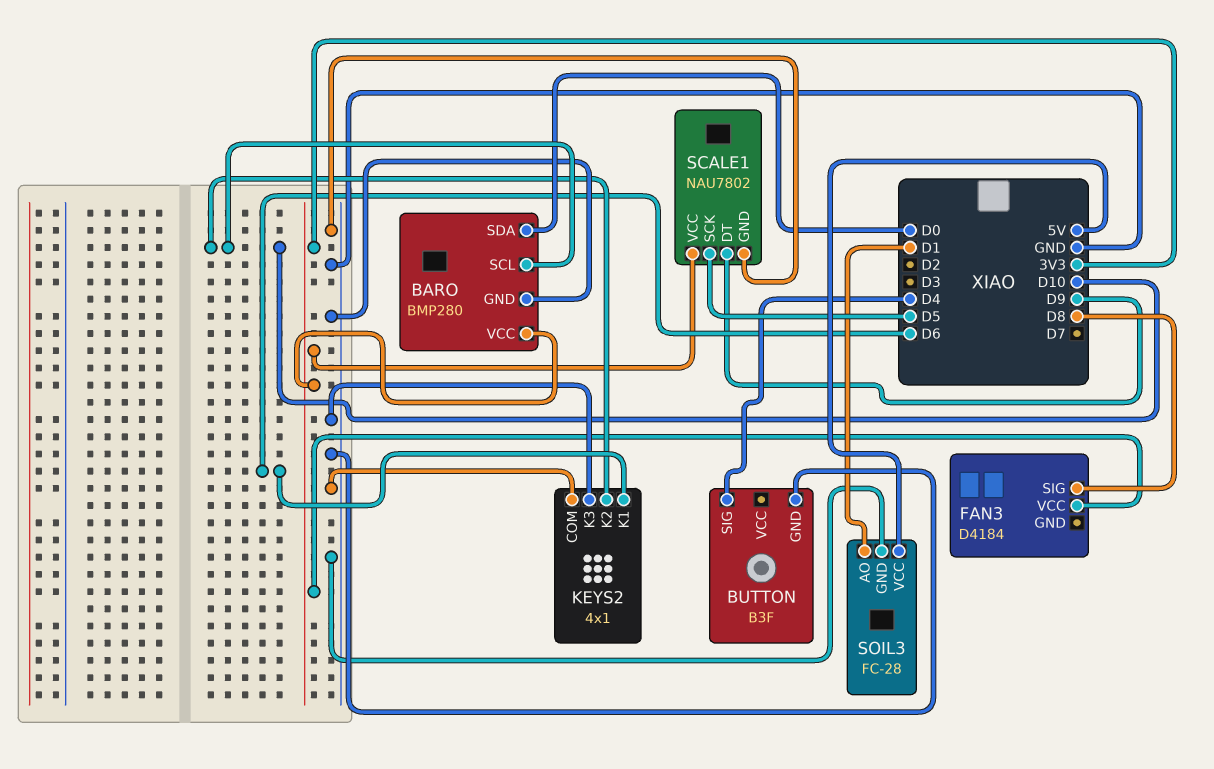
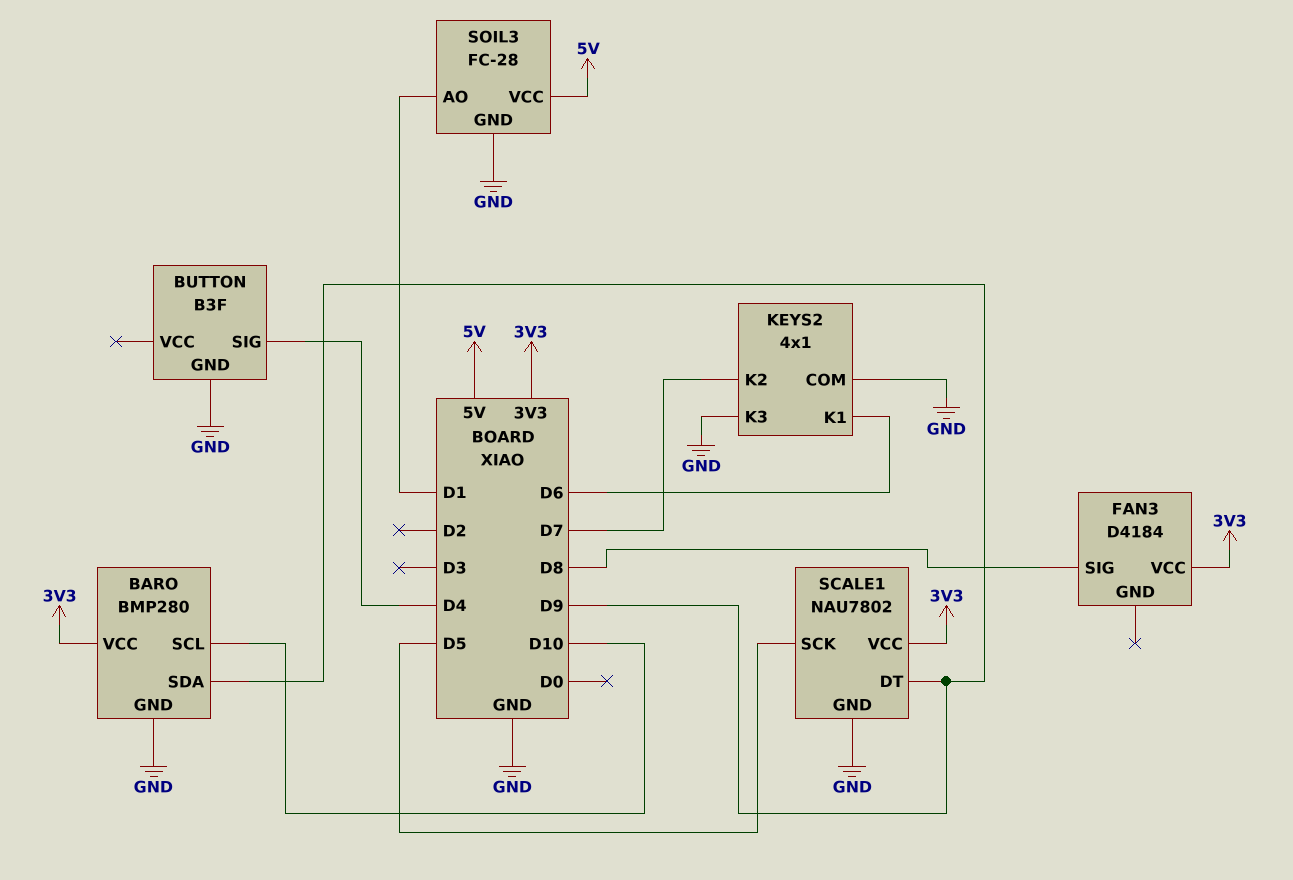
BARO pin SDA: D0 -> D9
KEYS2 pin K2: D10 -> D7

